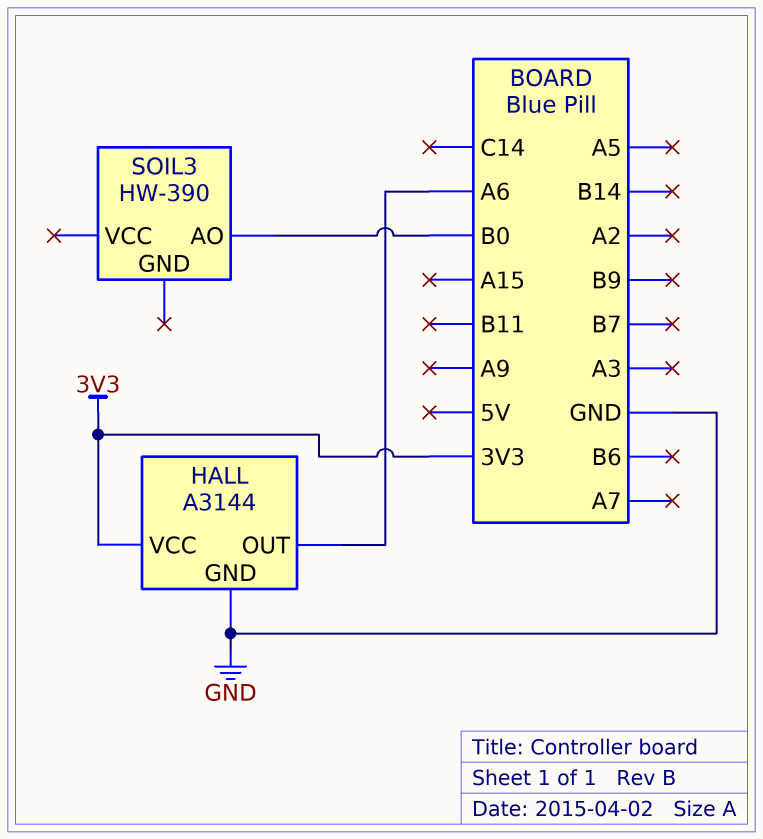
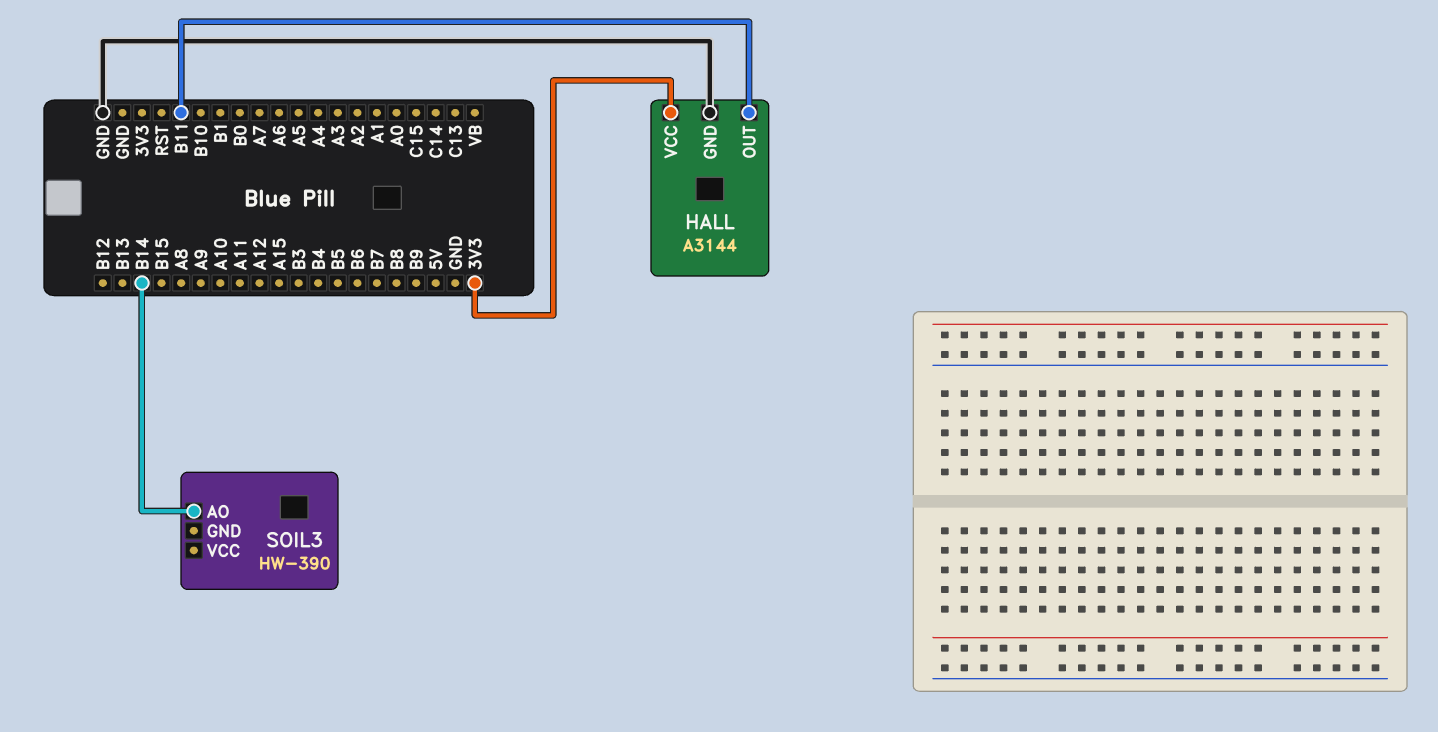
HALL pin OUT: A6 -> B11
SOIL3 pin AO: B0 -> B14

